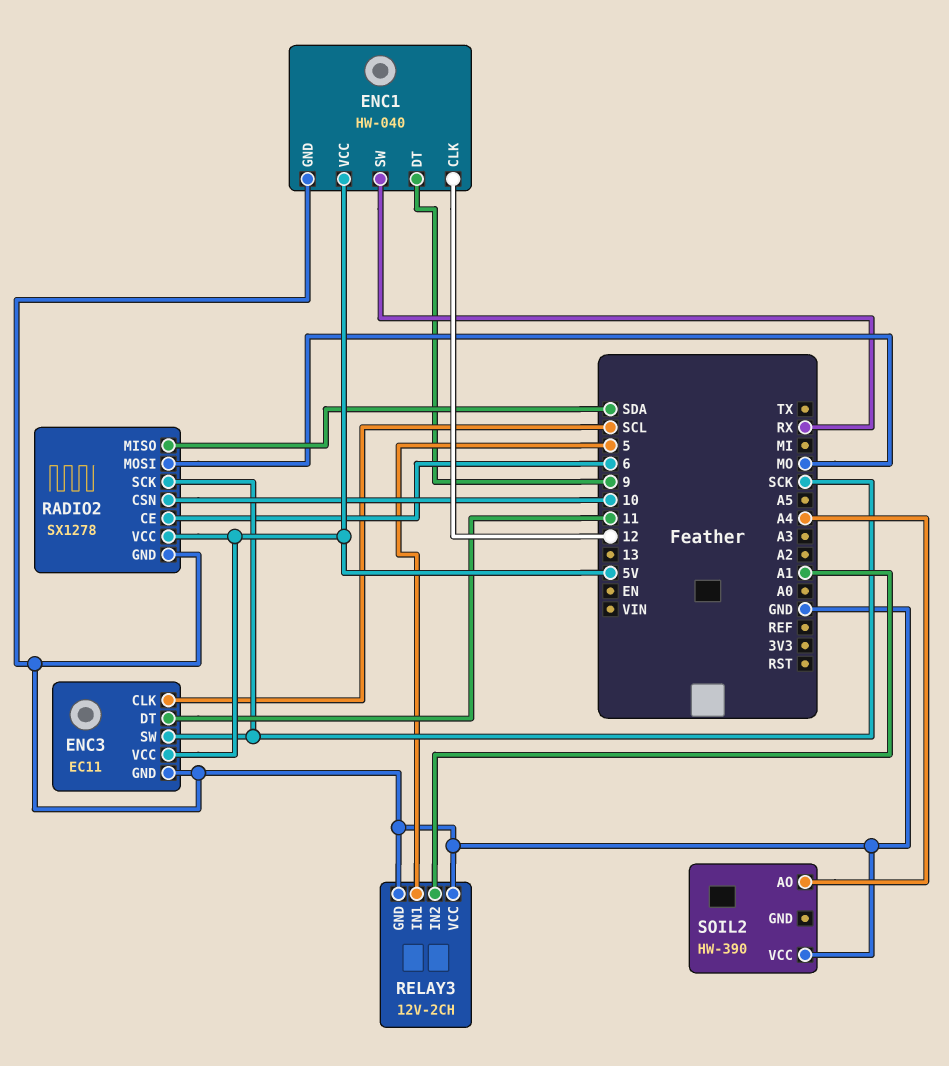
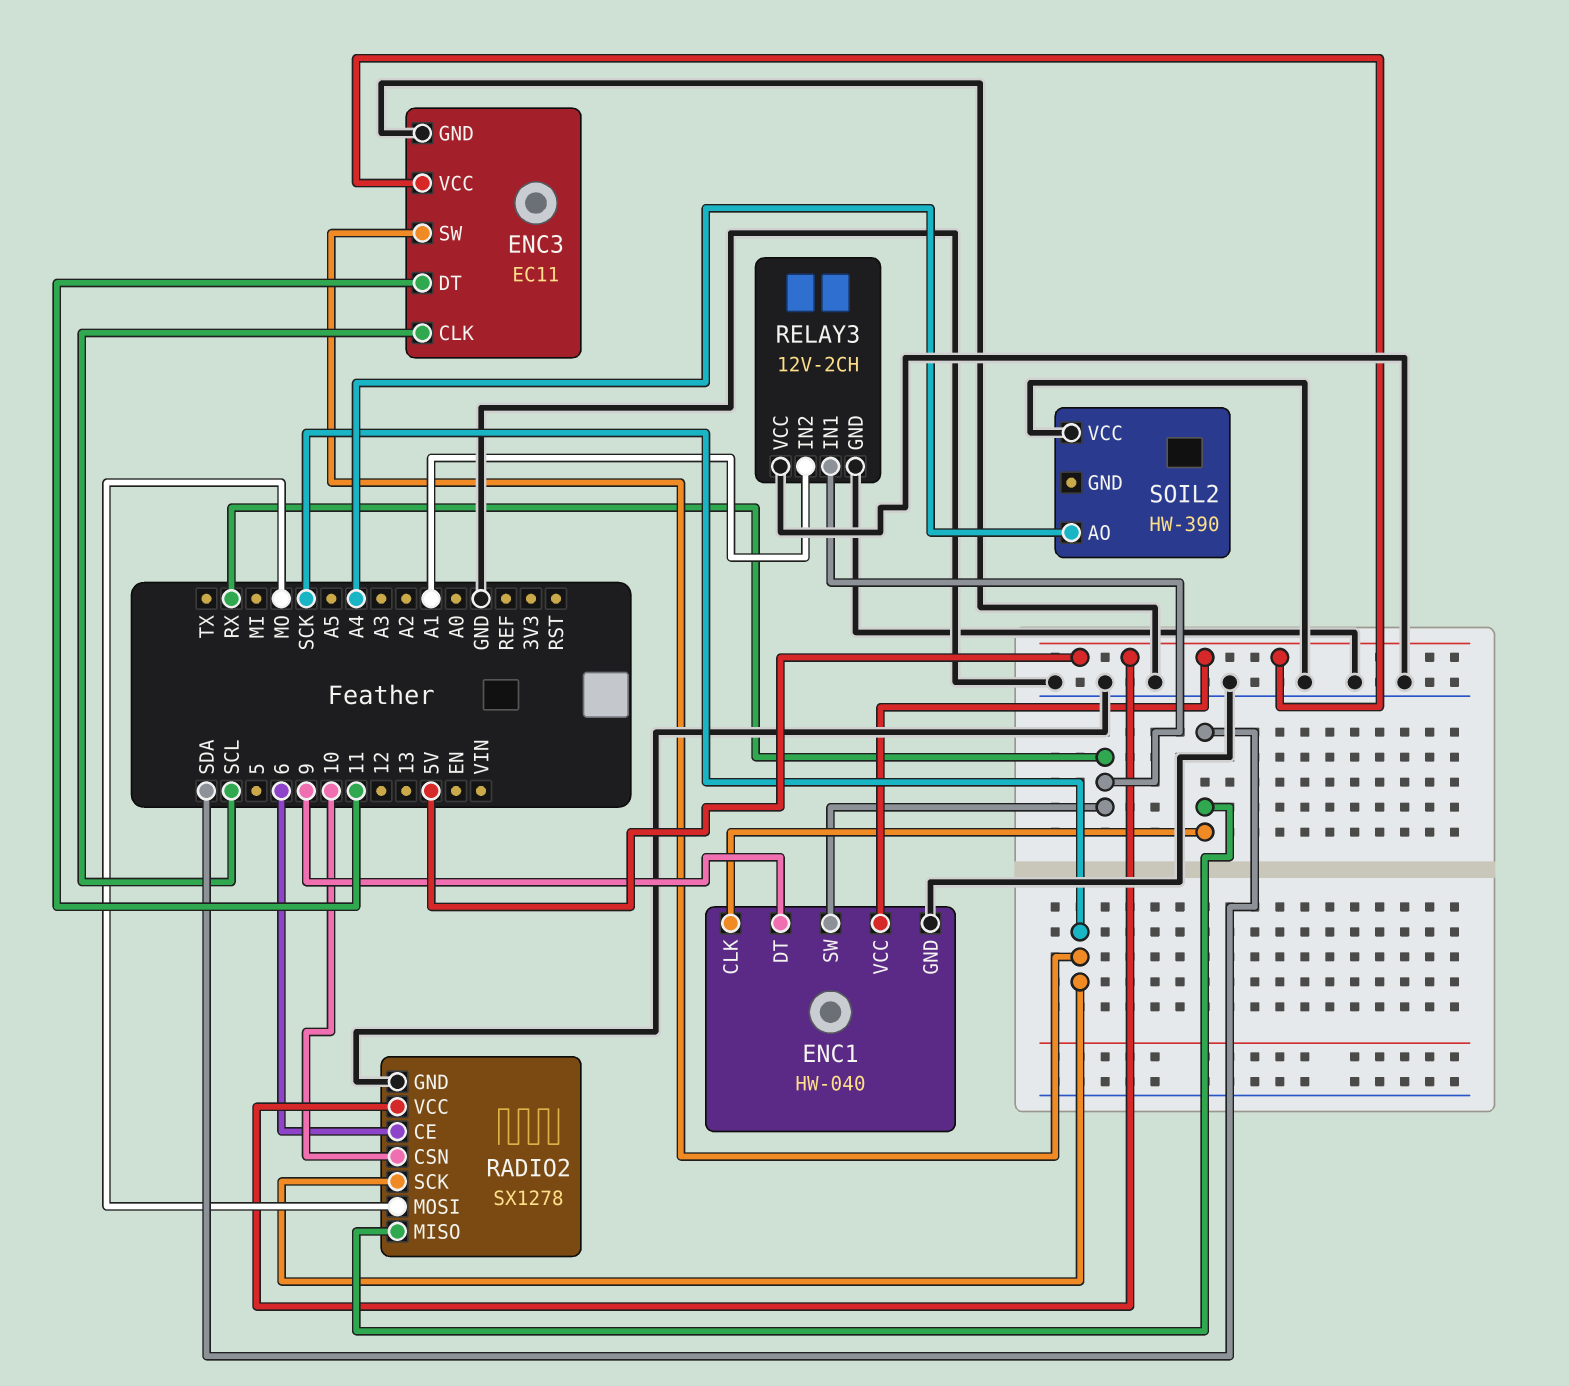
ENC1 pin CLK: 12 -> SDA
RELAY3 pin IN1: 5 -> RX

